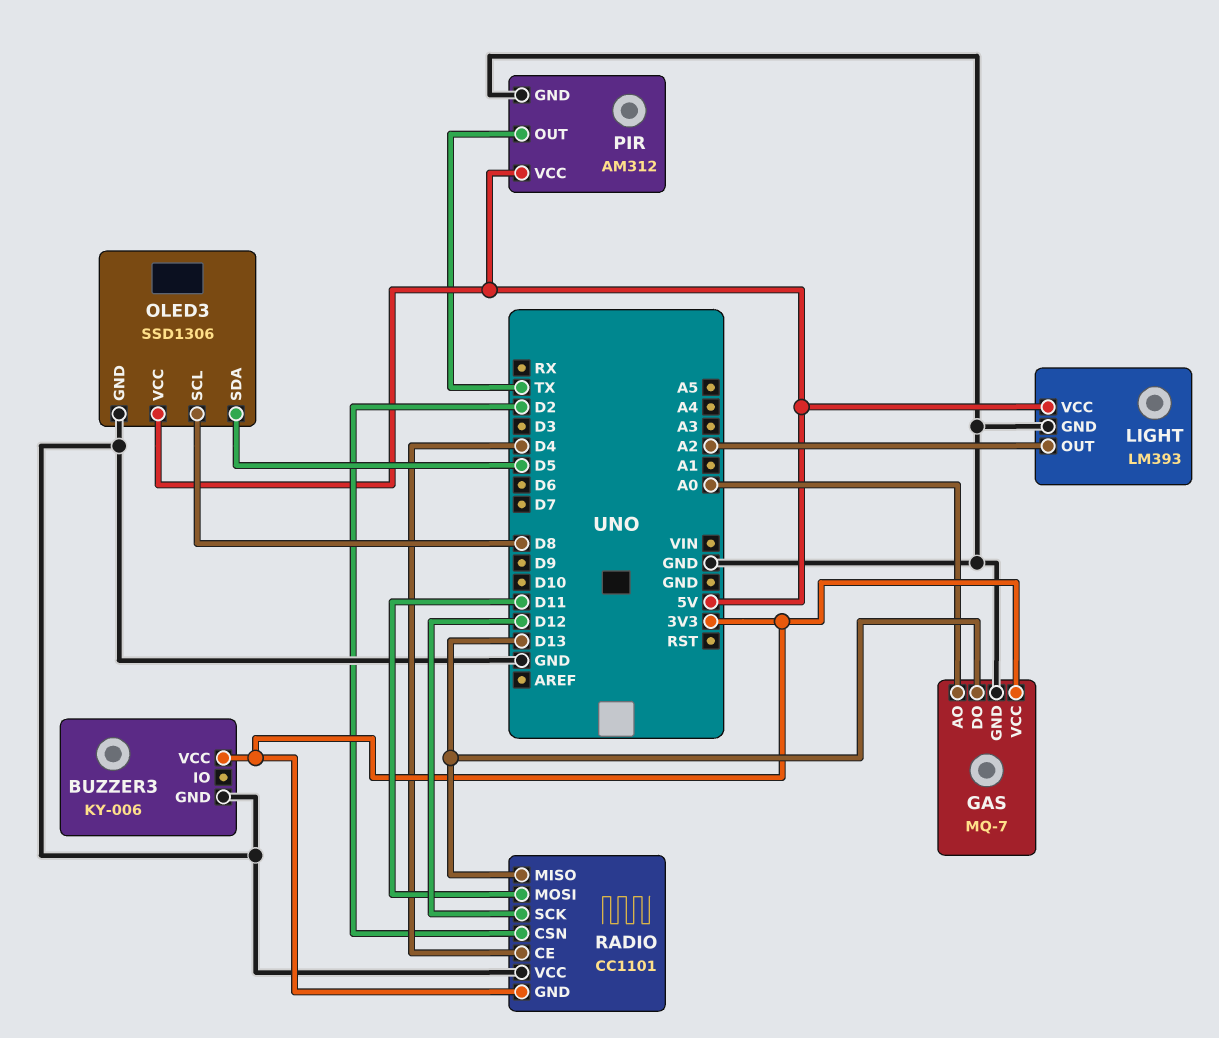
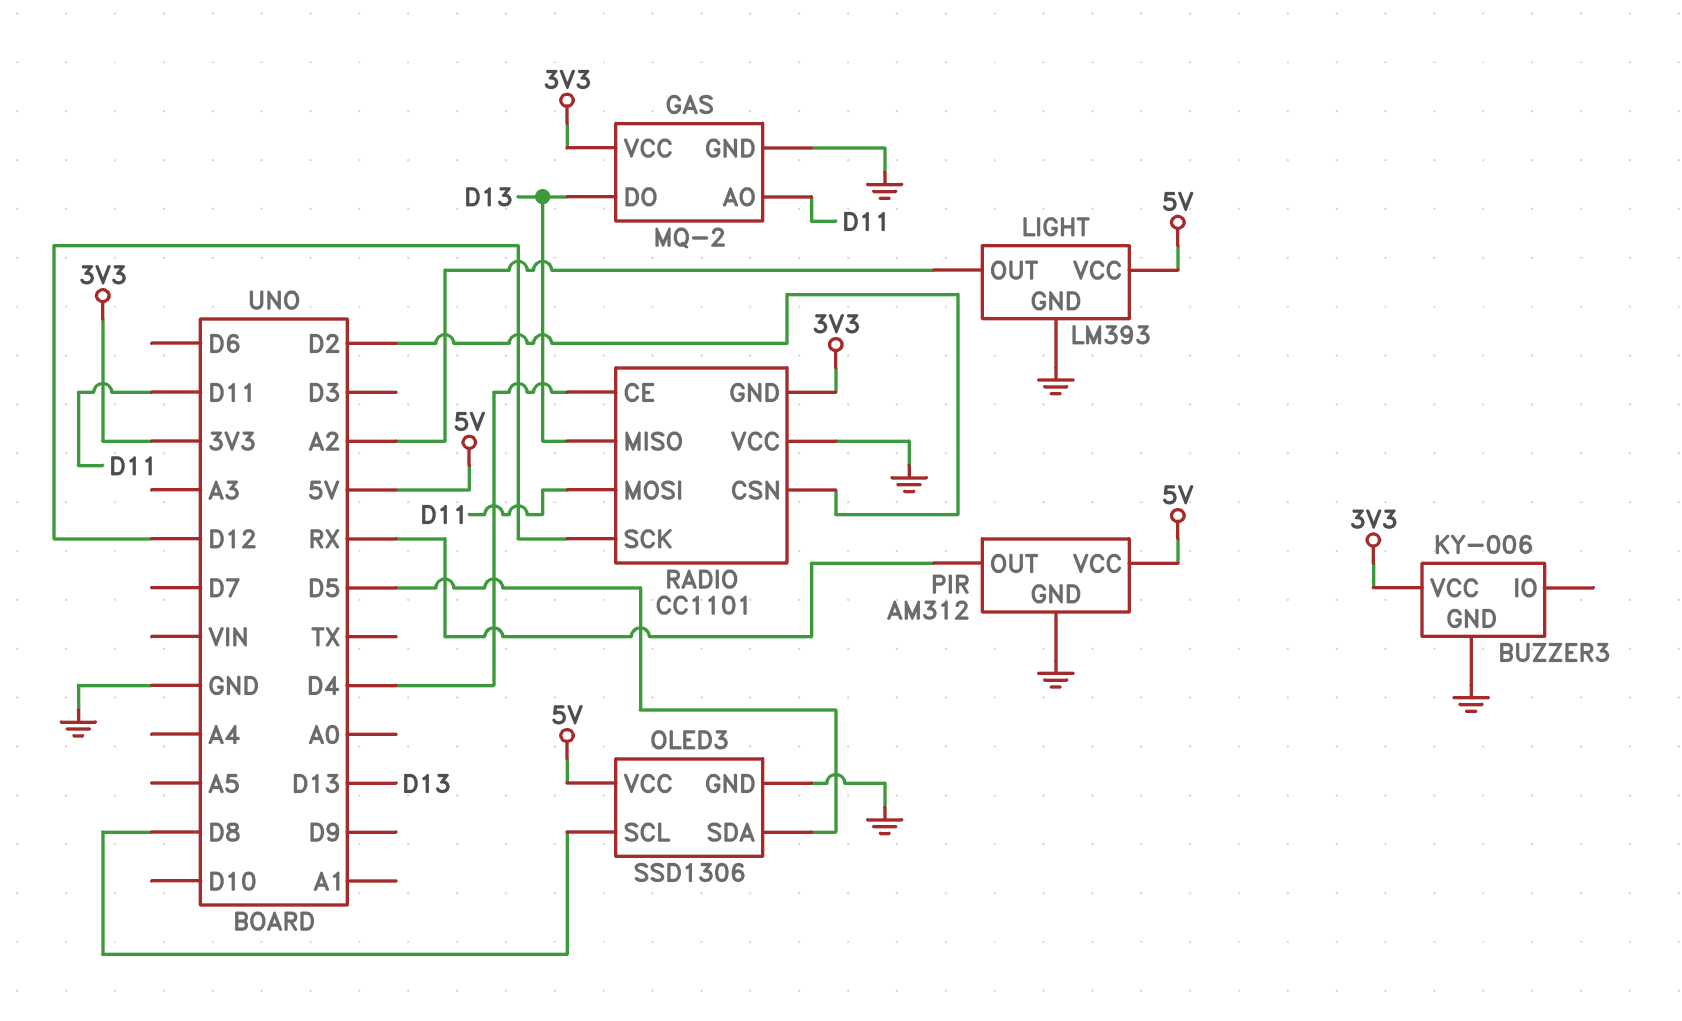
GAS: MQ-7 -> MQ-2
GAS pin AO: A0 -> D11
PIR pin OUT: TX -> RX

